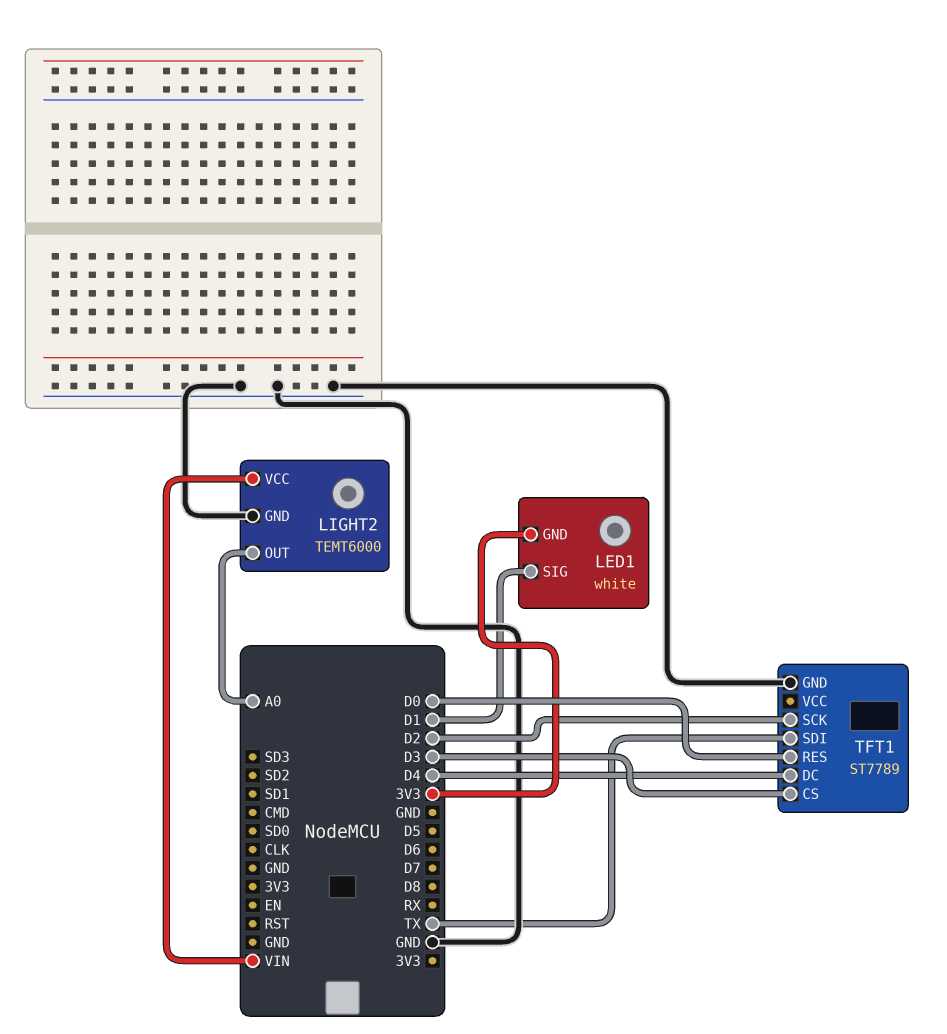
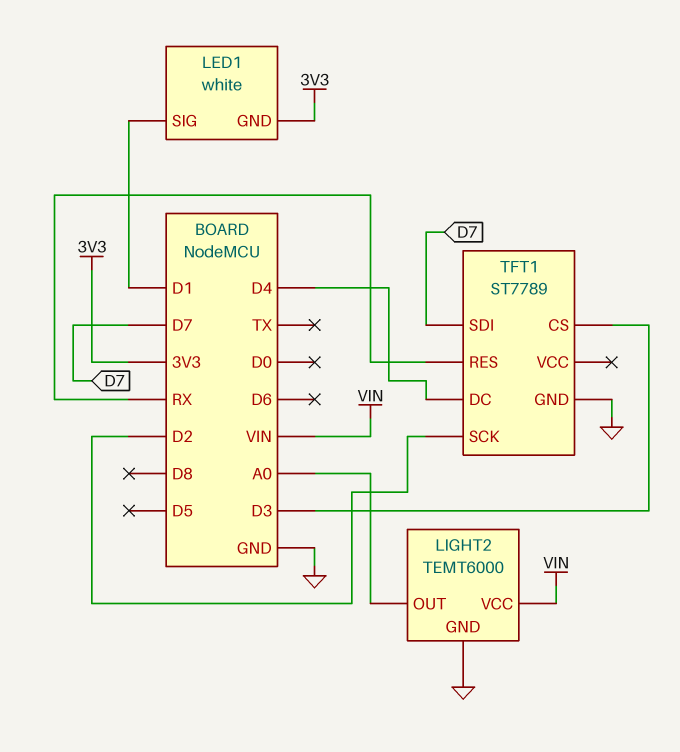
TFT1 pin RES: D0 -> RX
TFT1 pin SDI: TX -> D7

